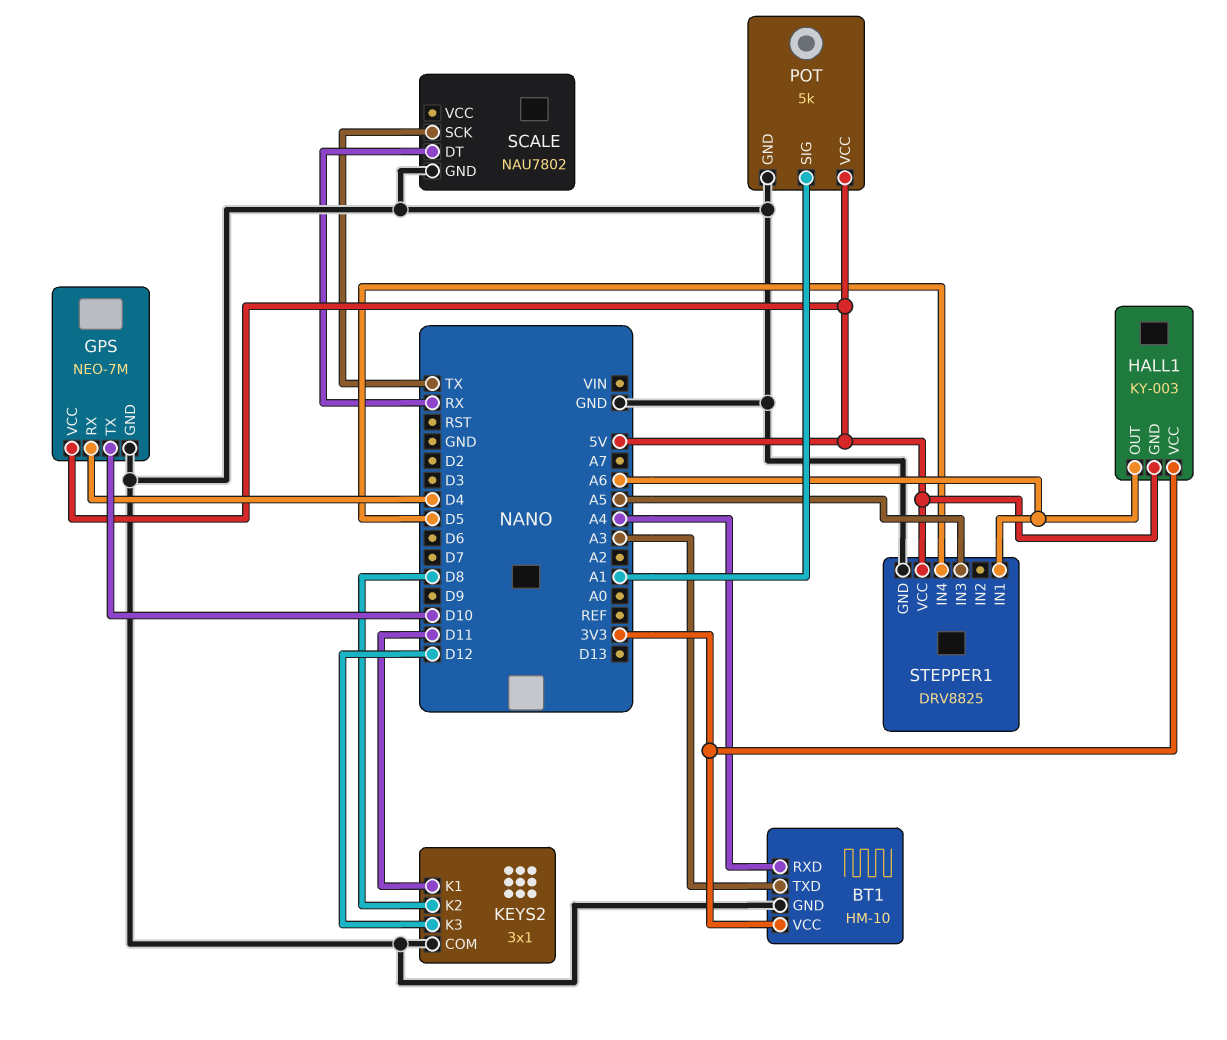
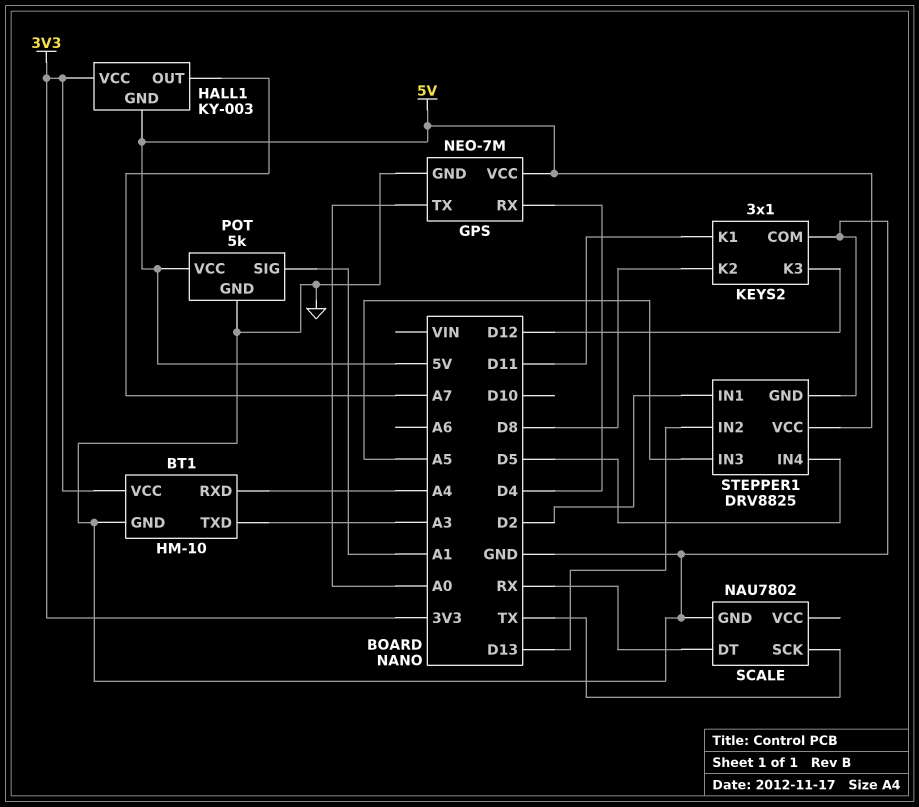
GPS pin TX: D10 -> A0
HALL1 pin OUT: A6 -> A7
STEPPER1 pin IN1: A6 -> D2
STEPPER1 pin IN2: none -> D13

